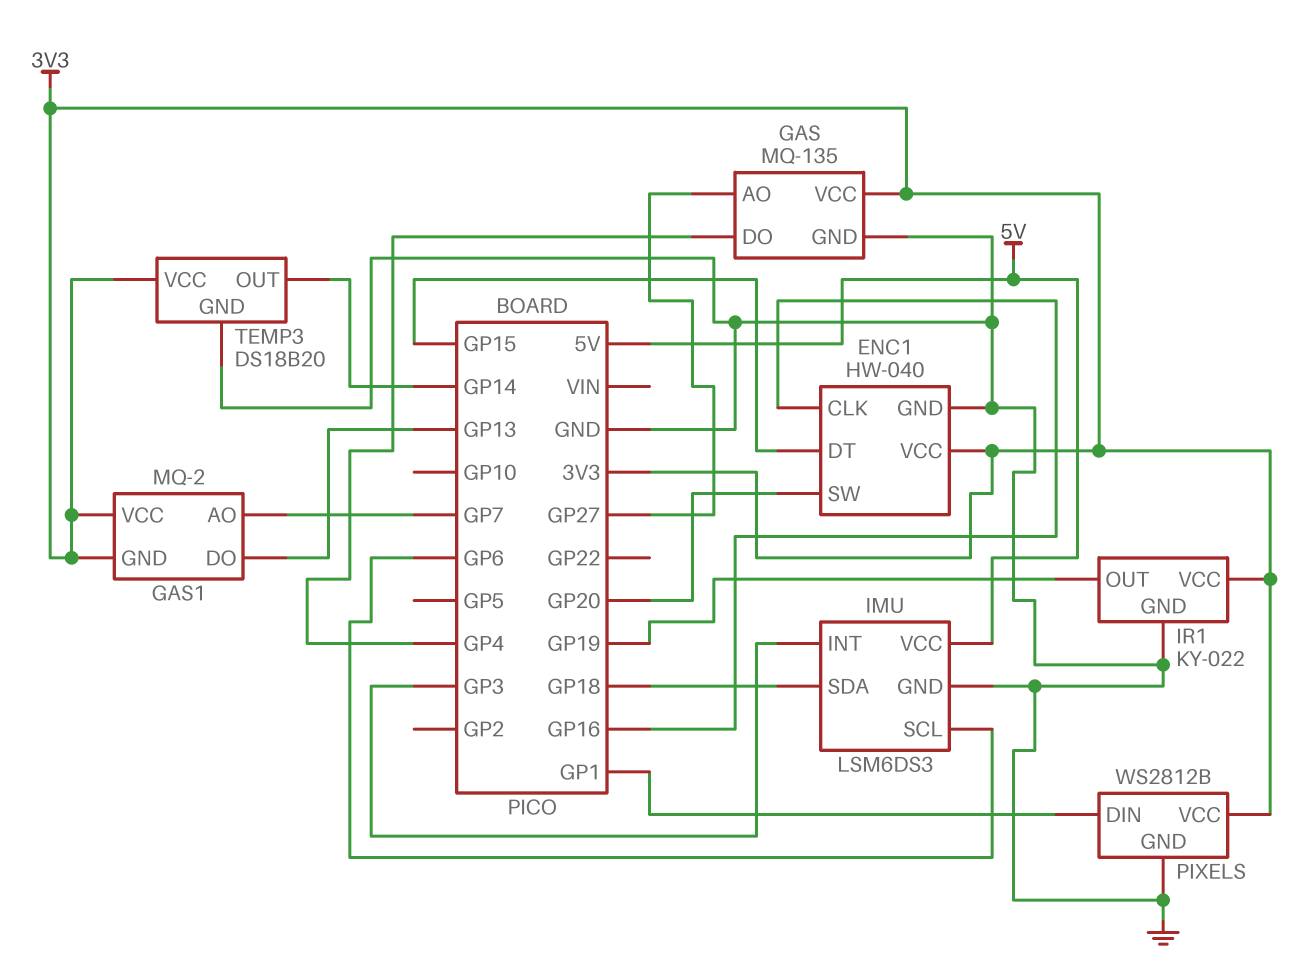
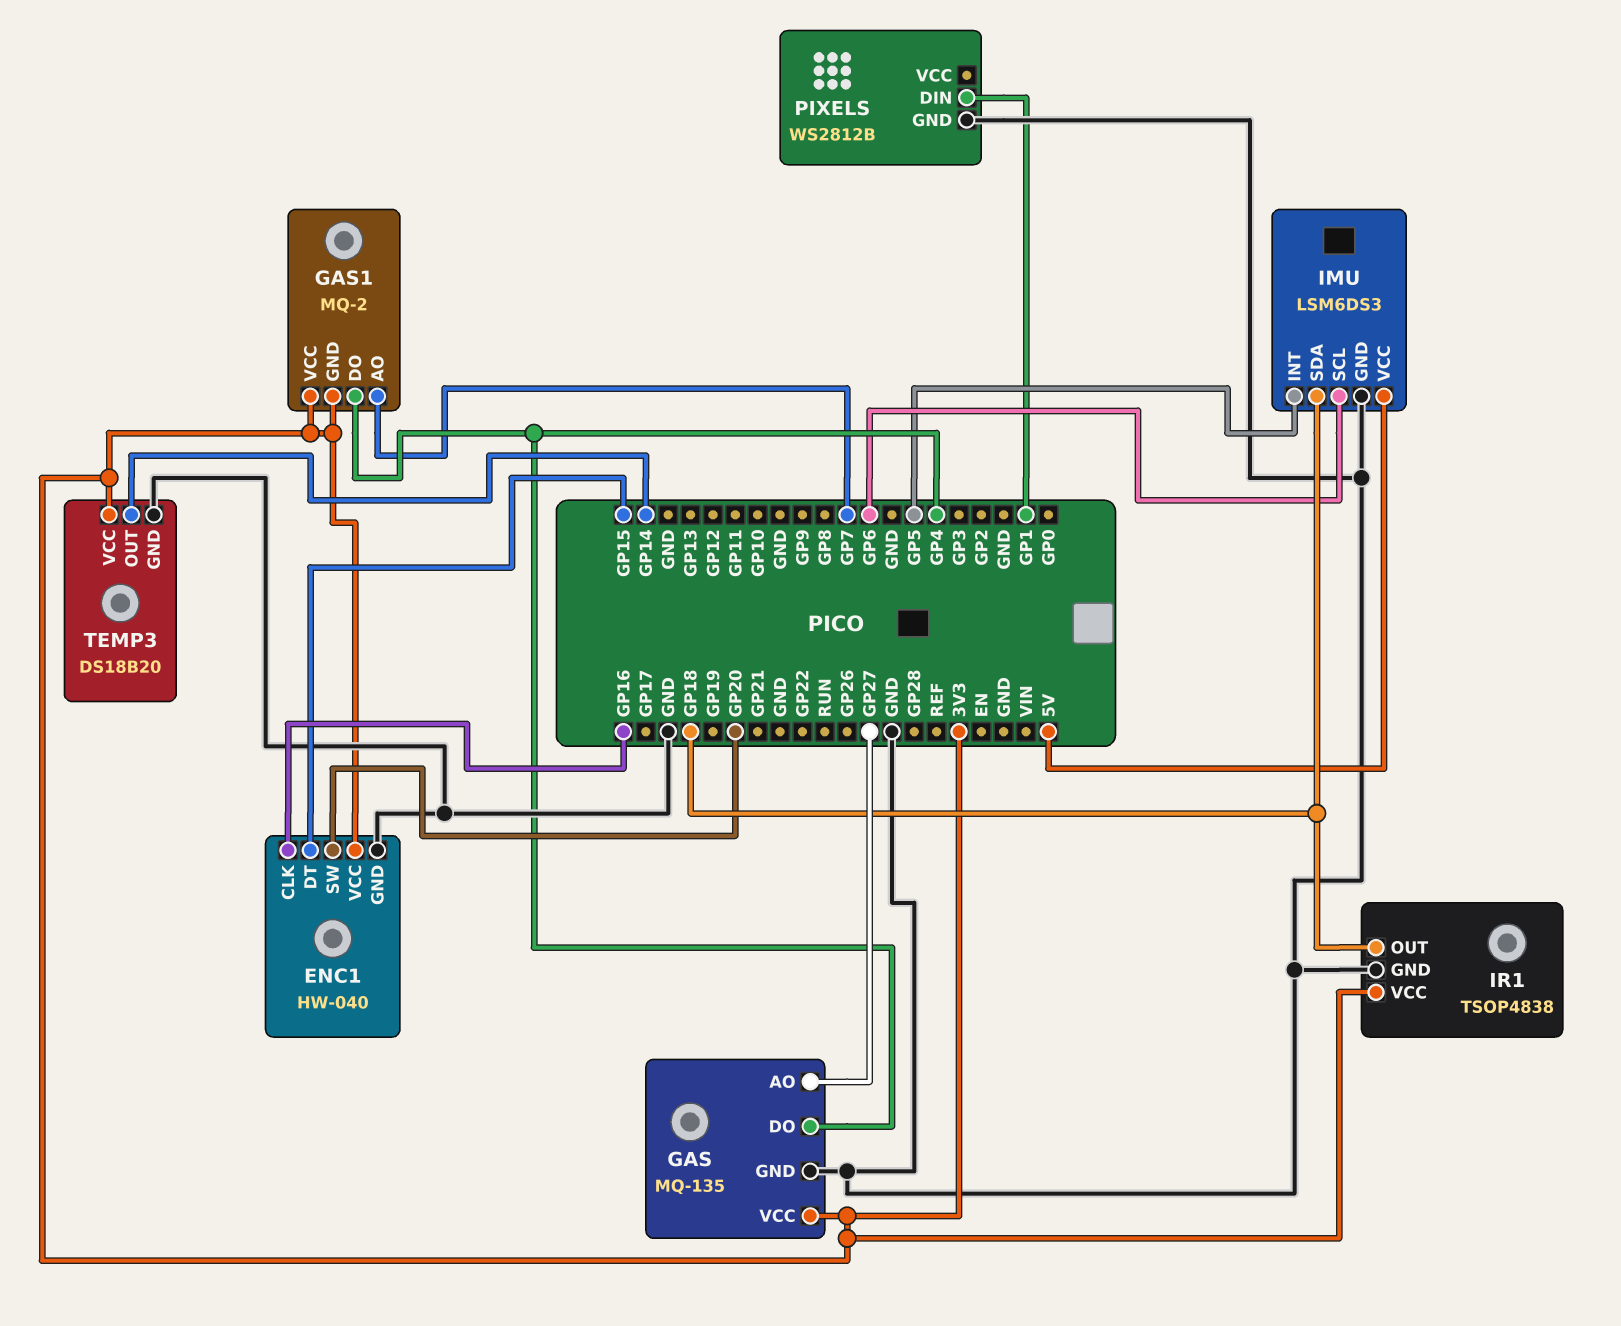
GAS1 pin DO: GP13 -> GP4
IMU pin INT: GP3 -> GP5
IR1: KY-022 -> TSOP4838
IR1 pin OUT: GP19 -> GP18
PIXELS pin VCC: 3V3 -> none

